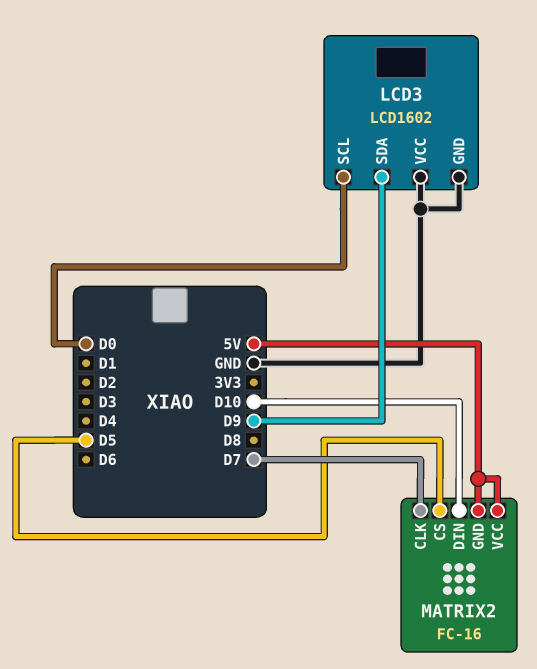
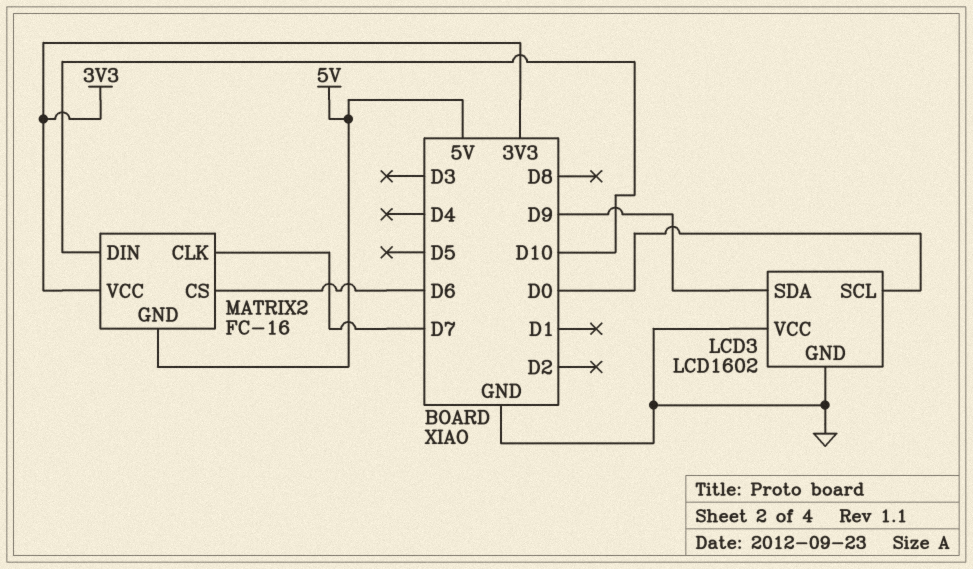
MATRIX2 pin CS: D5 -> D6
MATRIX2 pin VCC: 5V -> 3V3

